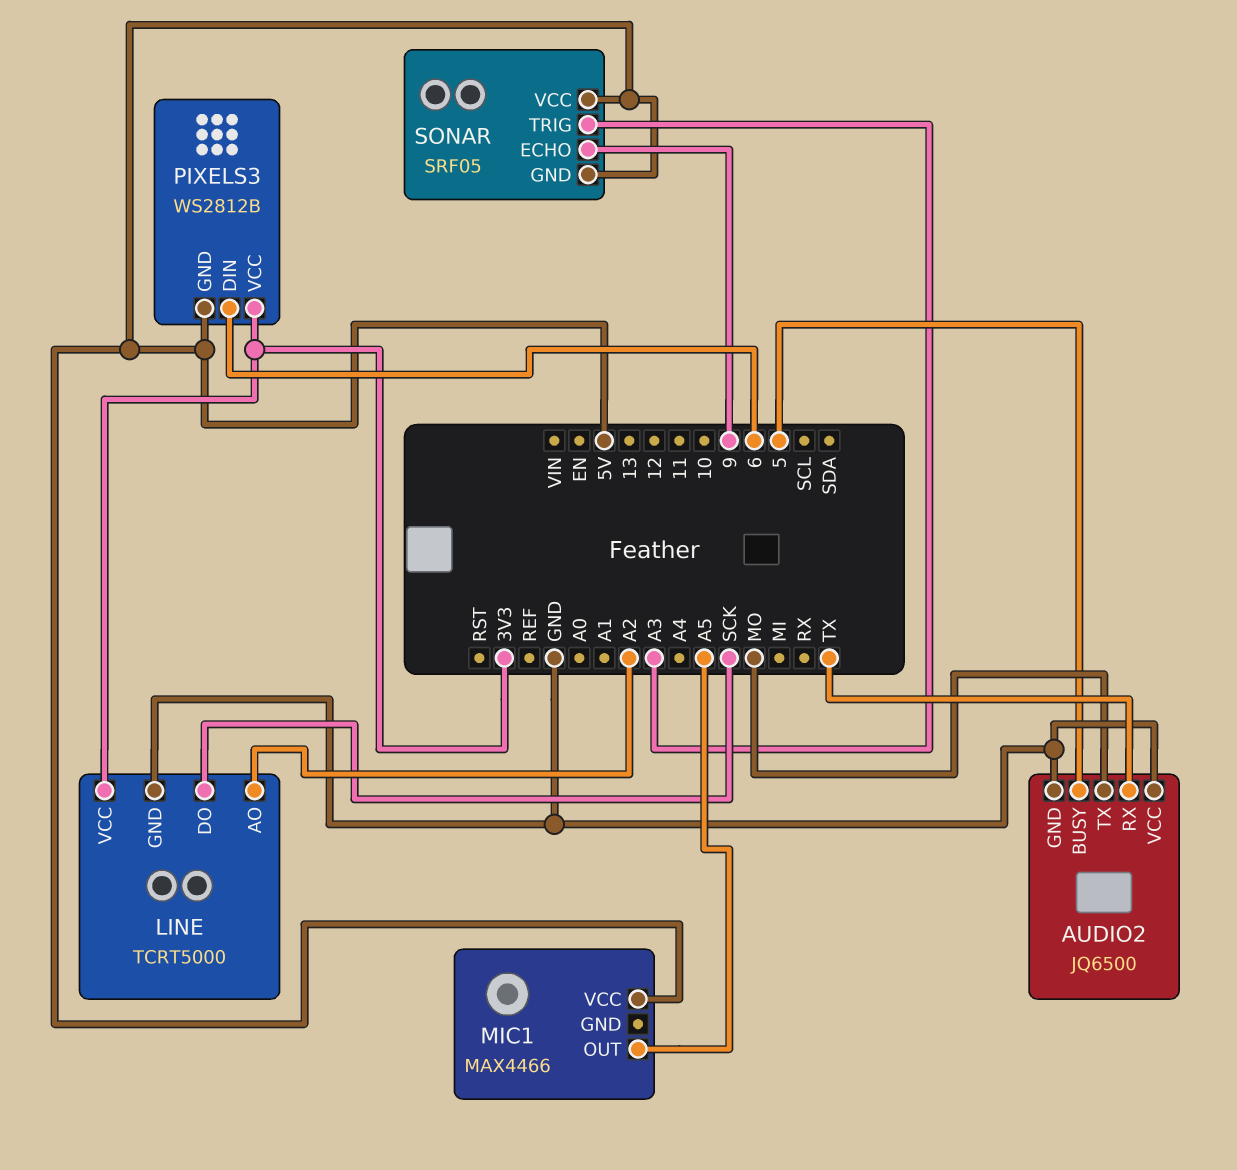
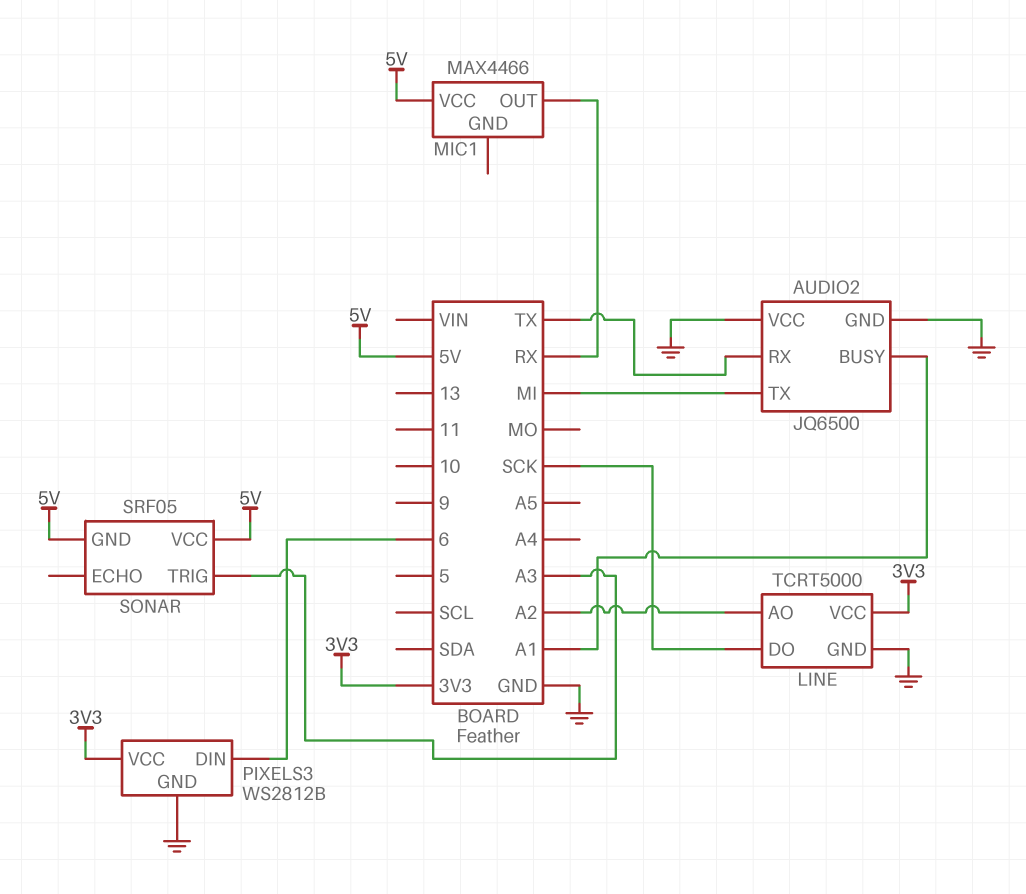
AUDIO2 pin BUSY: 5 -> A1
AUDIO2 pin TX: MO -> MI
MIC1 pin OUT: A5 -> RX
PIXELS3 pin GND: 5V -> GND
SONAR pin ECHO: 9 -> none

